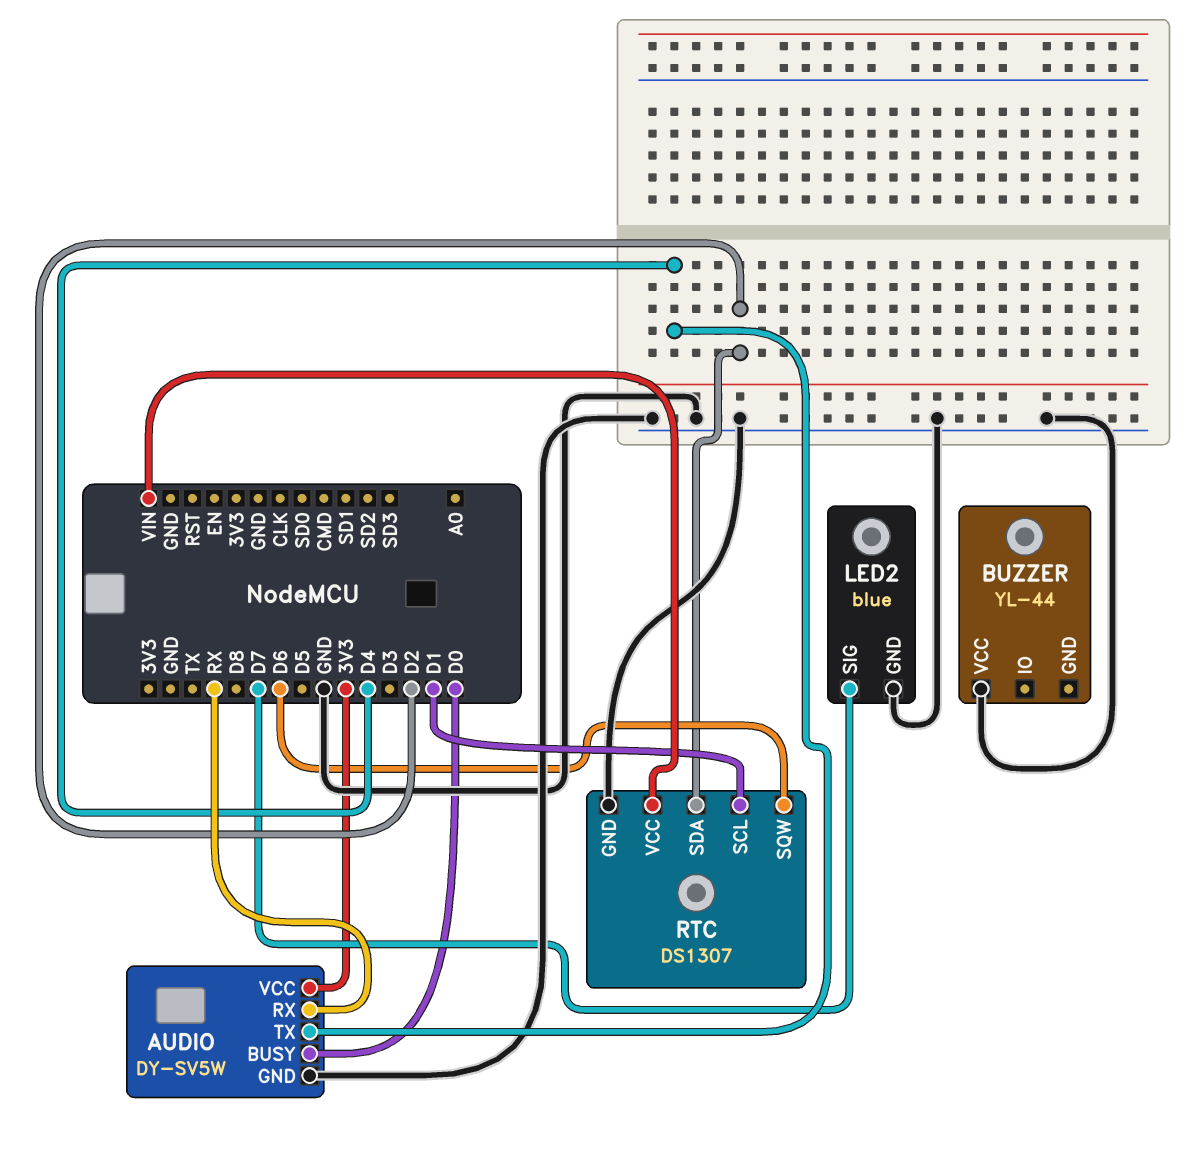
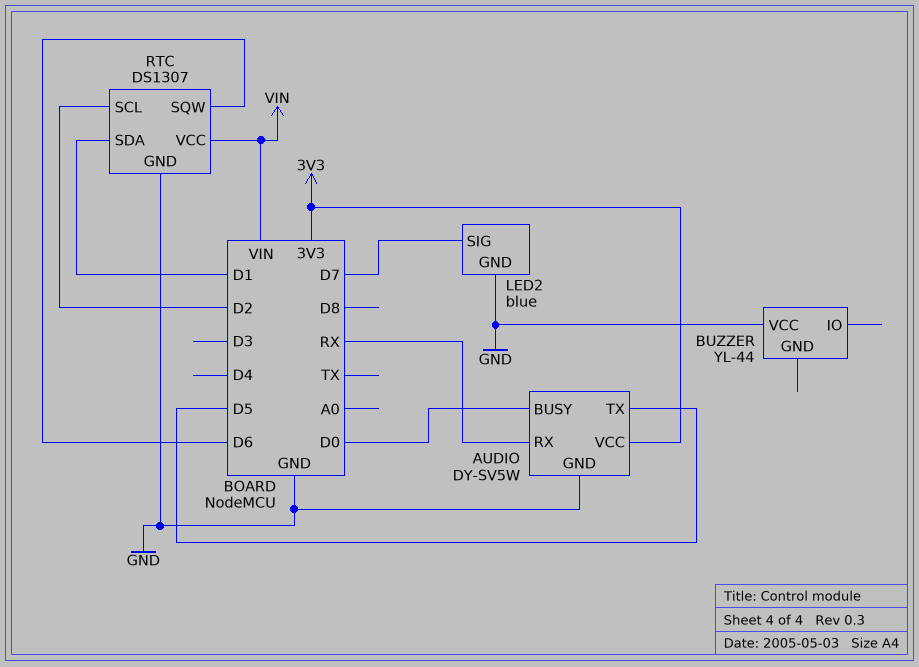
AUDIO pin TX: D4 -> D5
RTC pin SCL: D1 -> D2
RTC pin SDA: D2 -> D1

